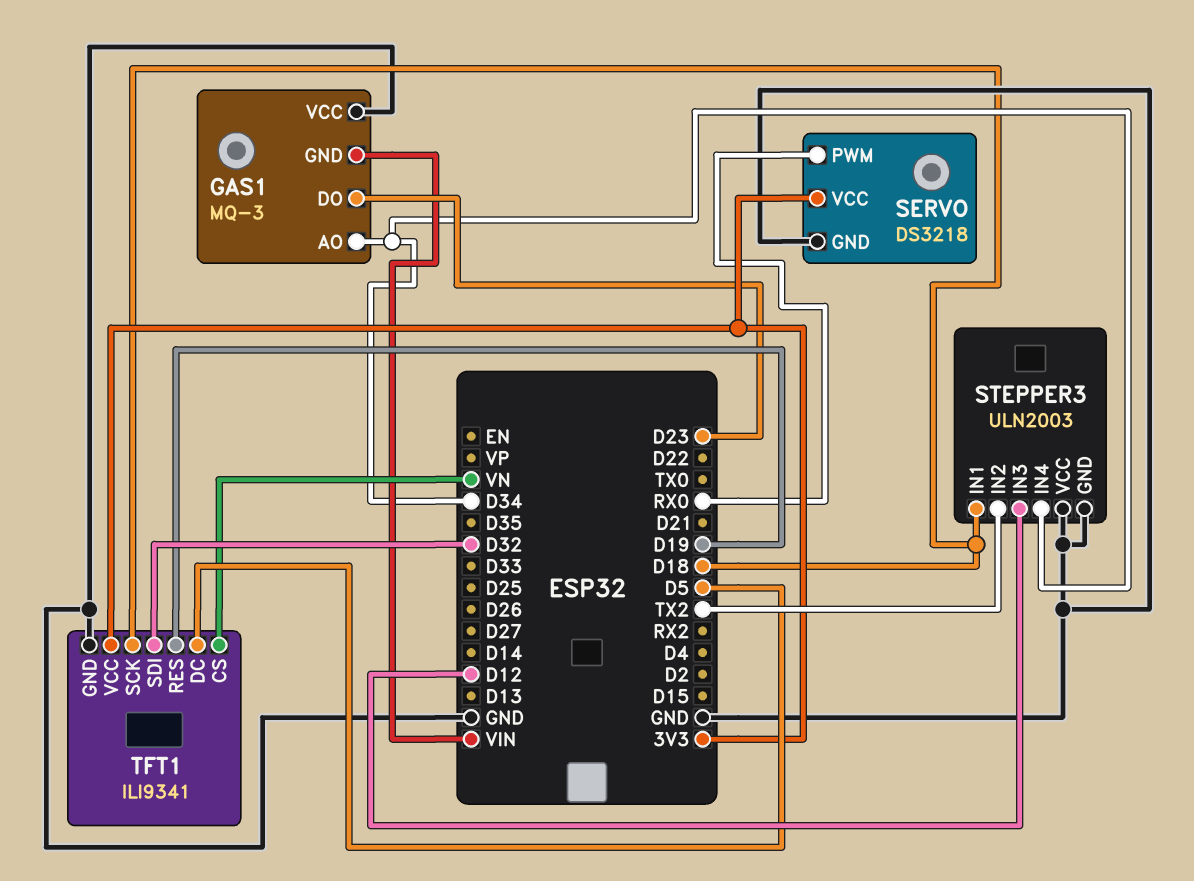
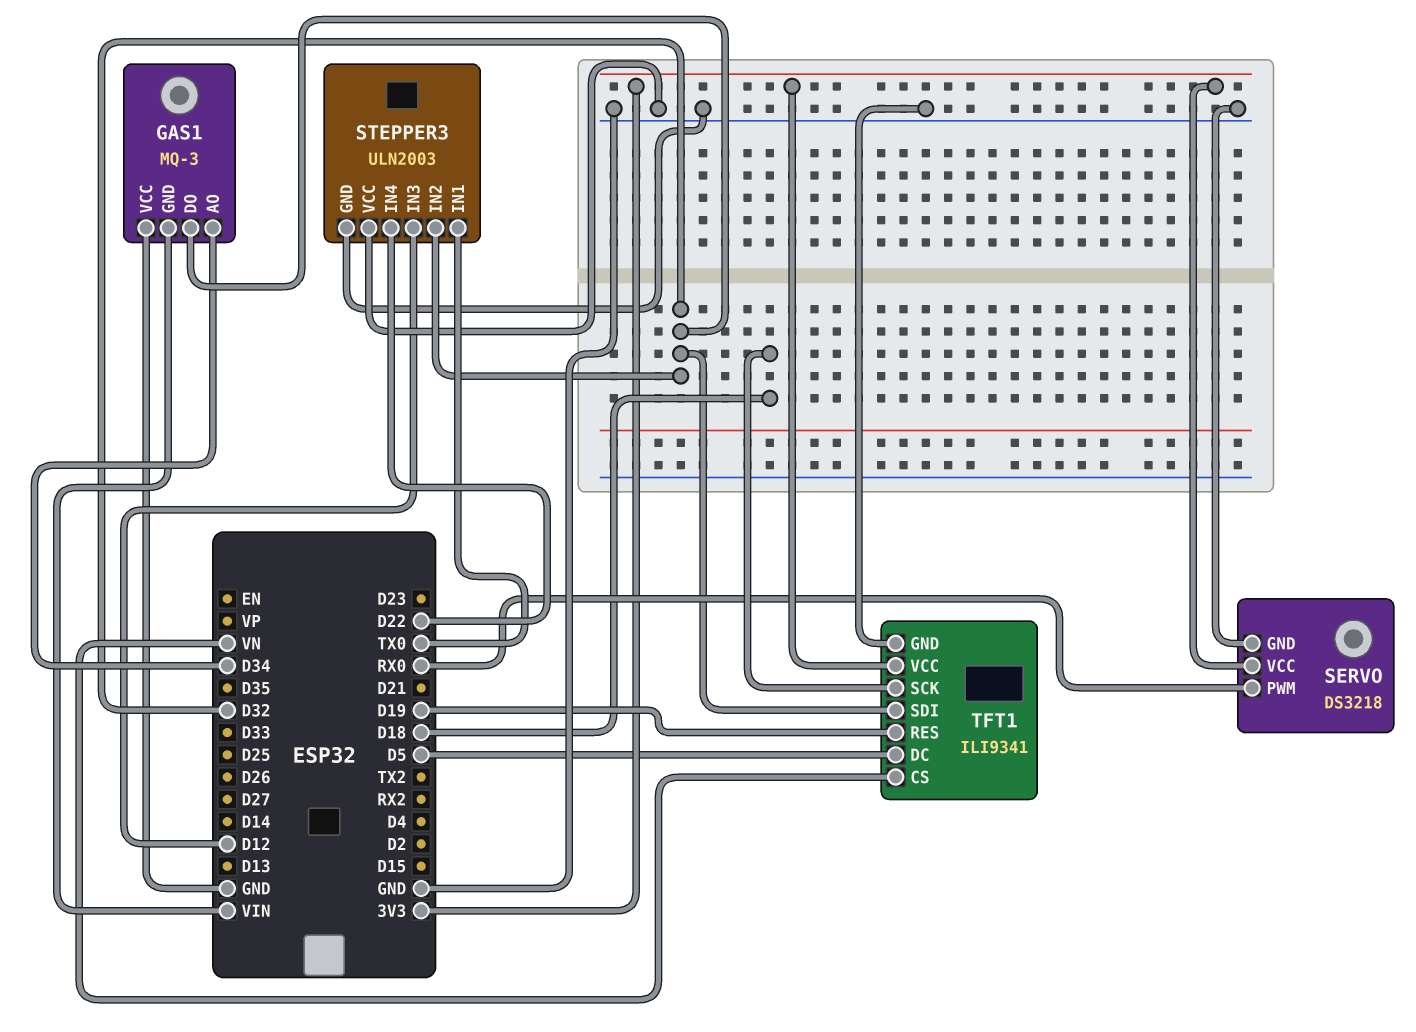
GAS1 pin DO: D23 -> D32
STEPPER3 pin IN1: D18 -> TX0
STEPPER3 pin IN2: TX2 -> D32
STEPPER3 pin IN4: D34 -> D22

